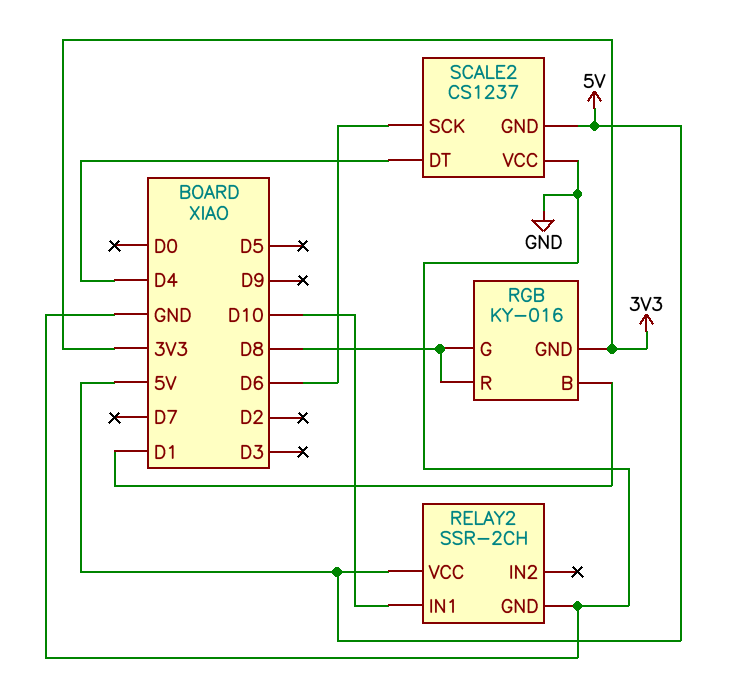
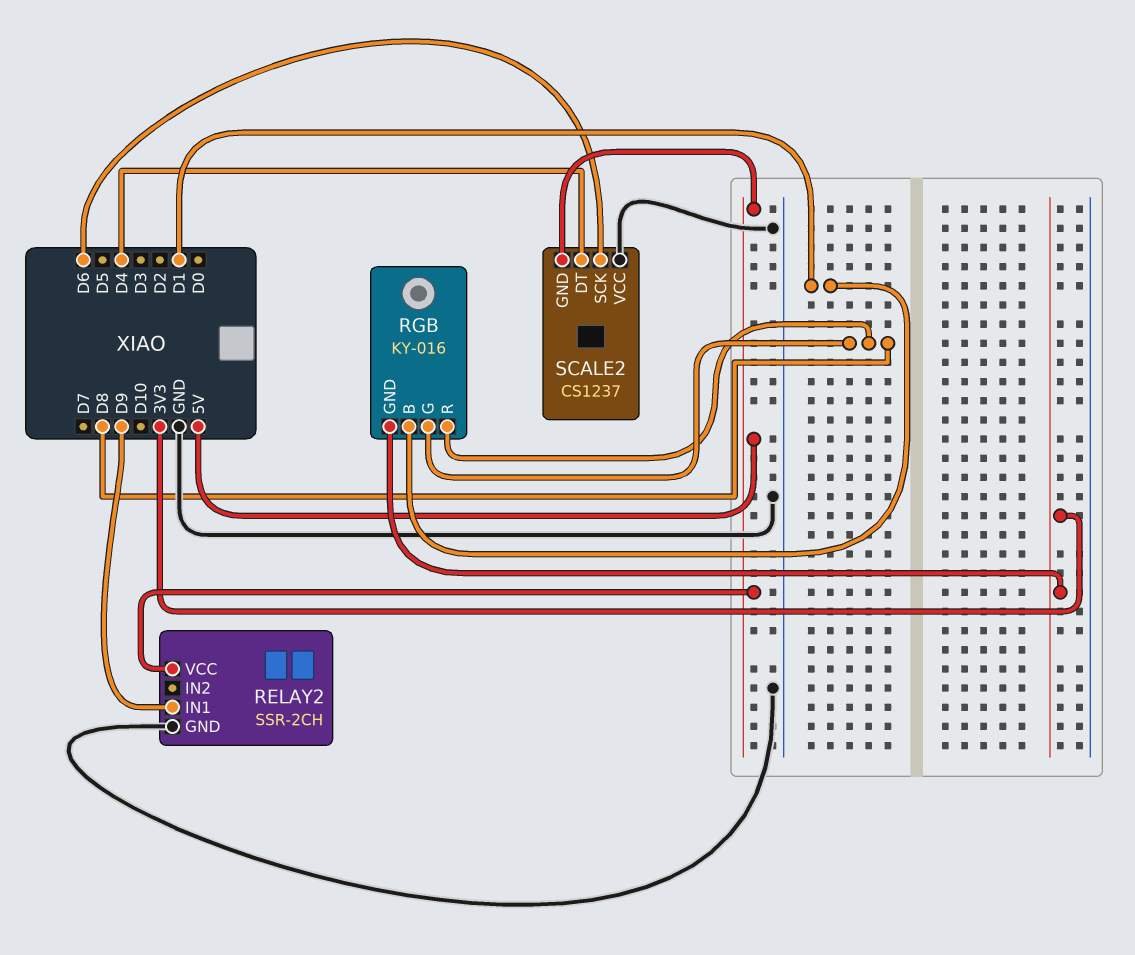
RELAY2 pin IN1: D10 -> D9

